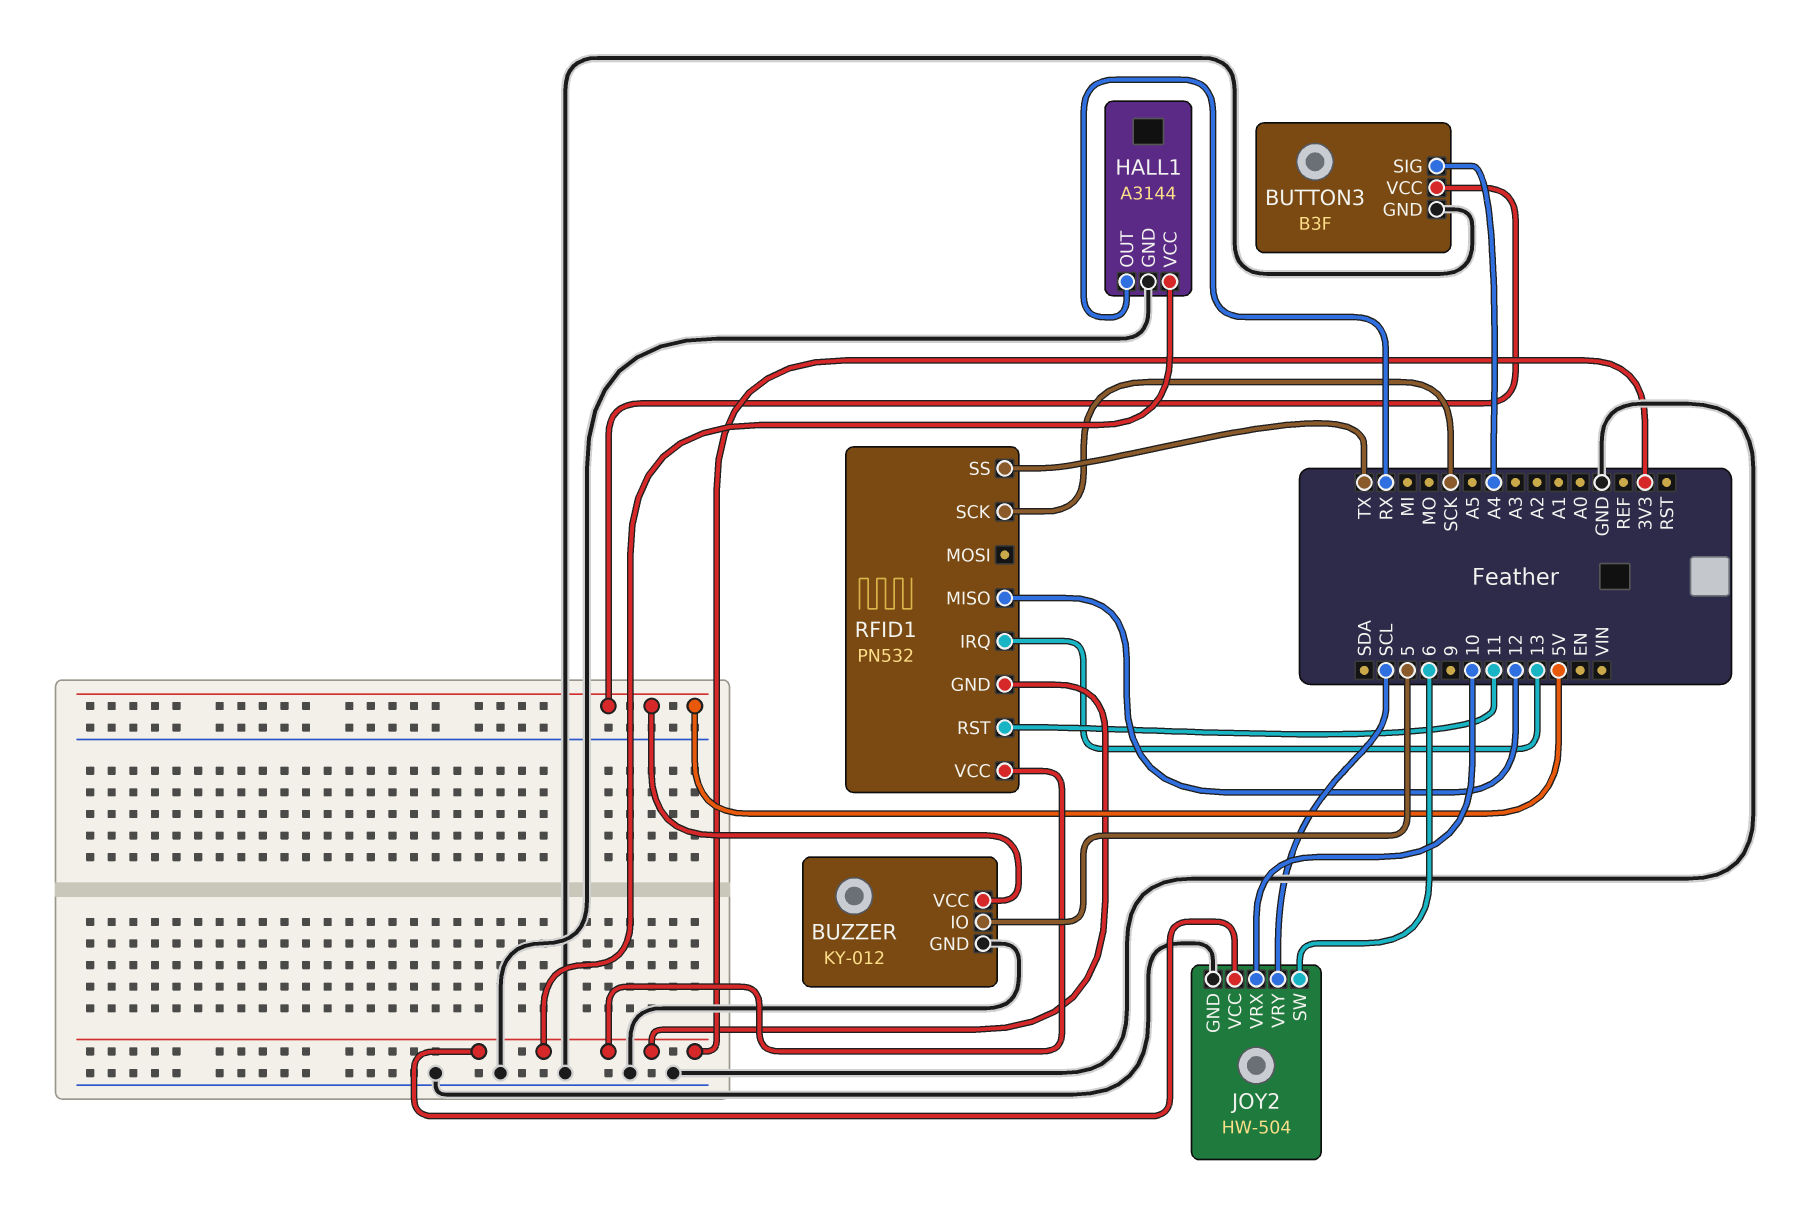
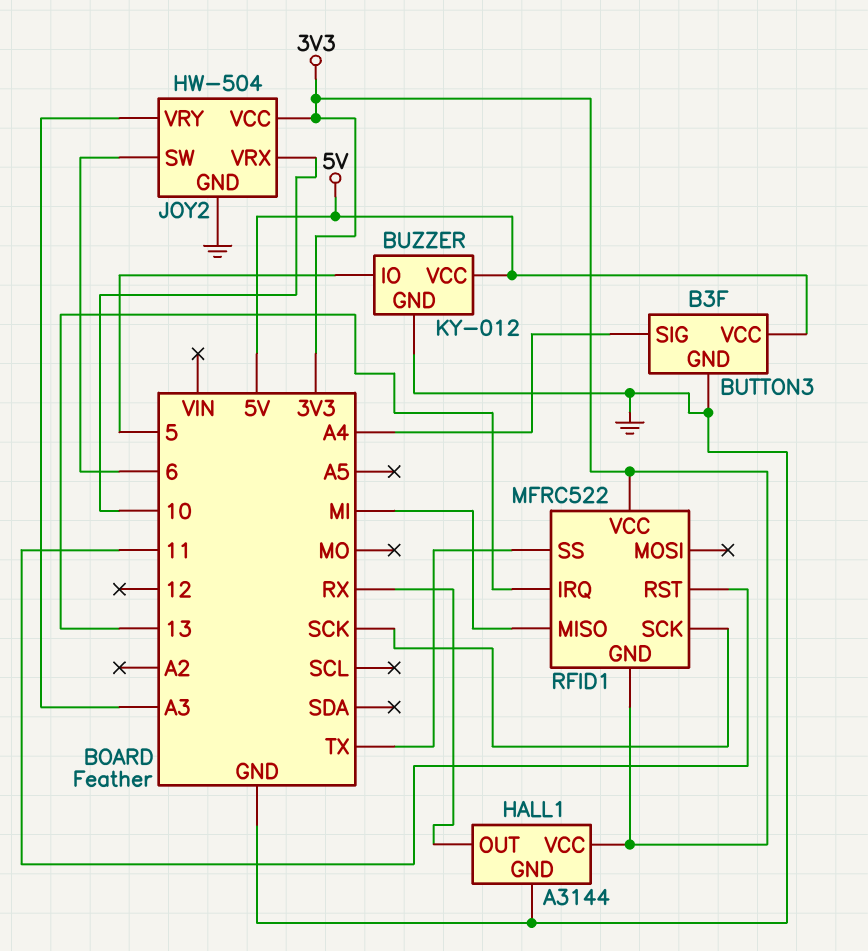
JOY2 pin VRY: SCL -> A3
RFID1: PN532 -> MFRC522
RFID1 pin MISO: 12 -> MI

